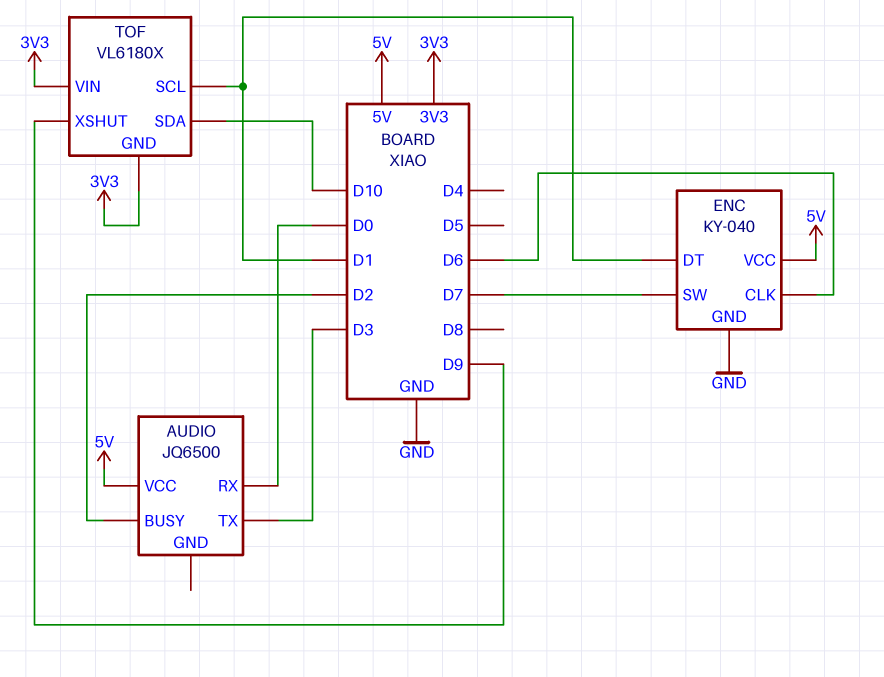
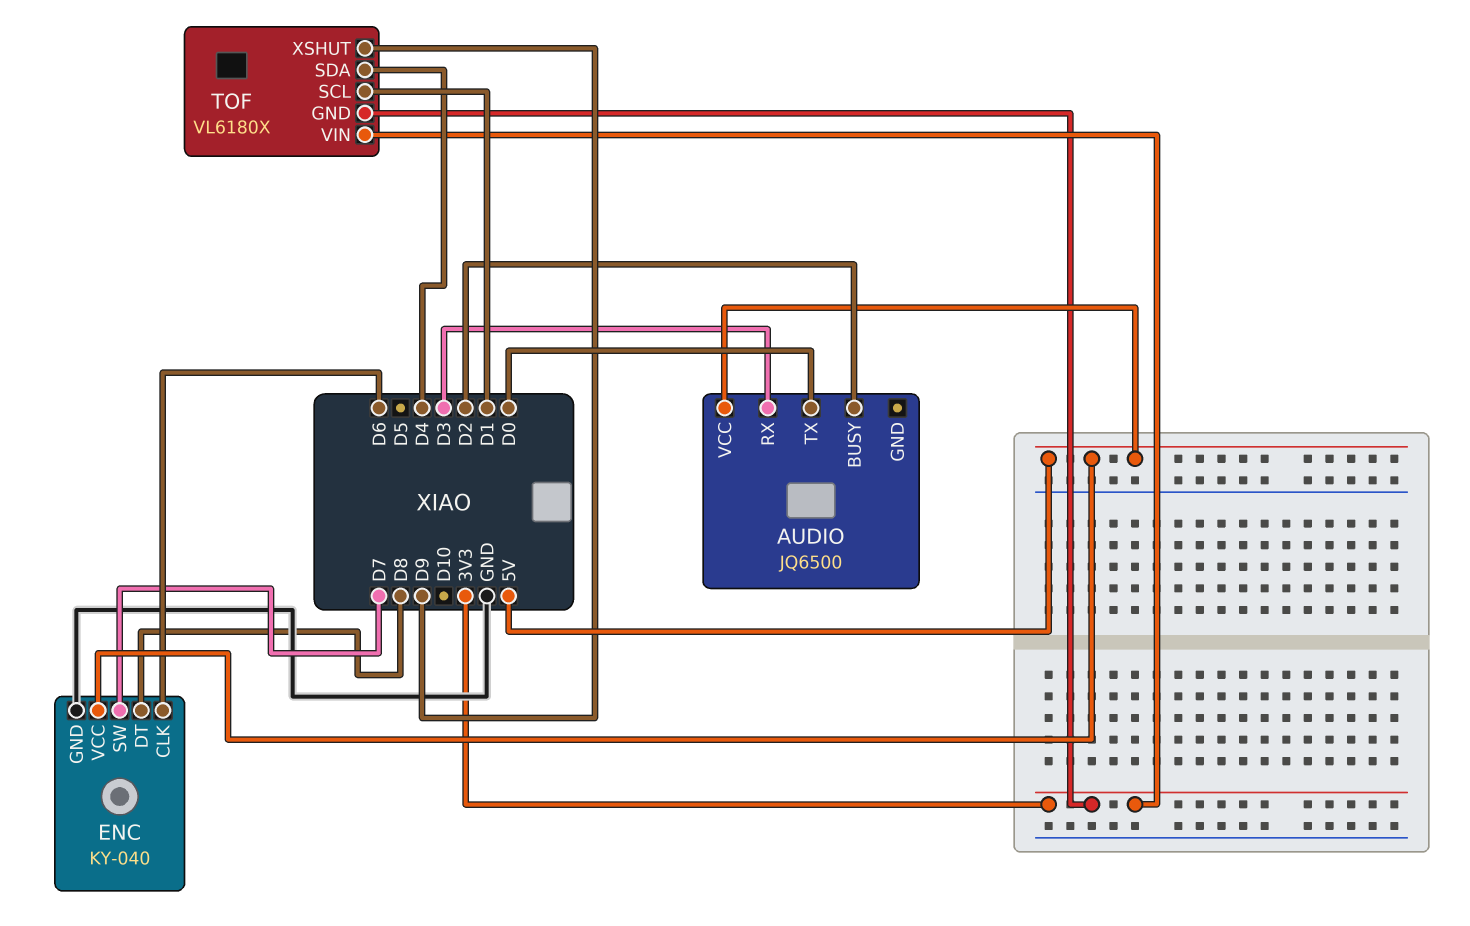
AUDIO pin RX: D0 -> D3
AUDIO pin TX: D3 -> D0
ENC pin DT: D1 -> D8
TOF pin SDA: D10 -> D4

